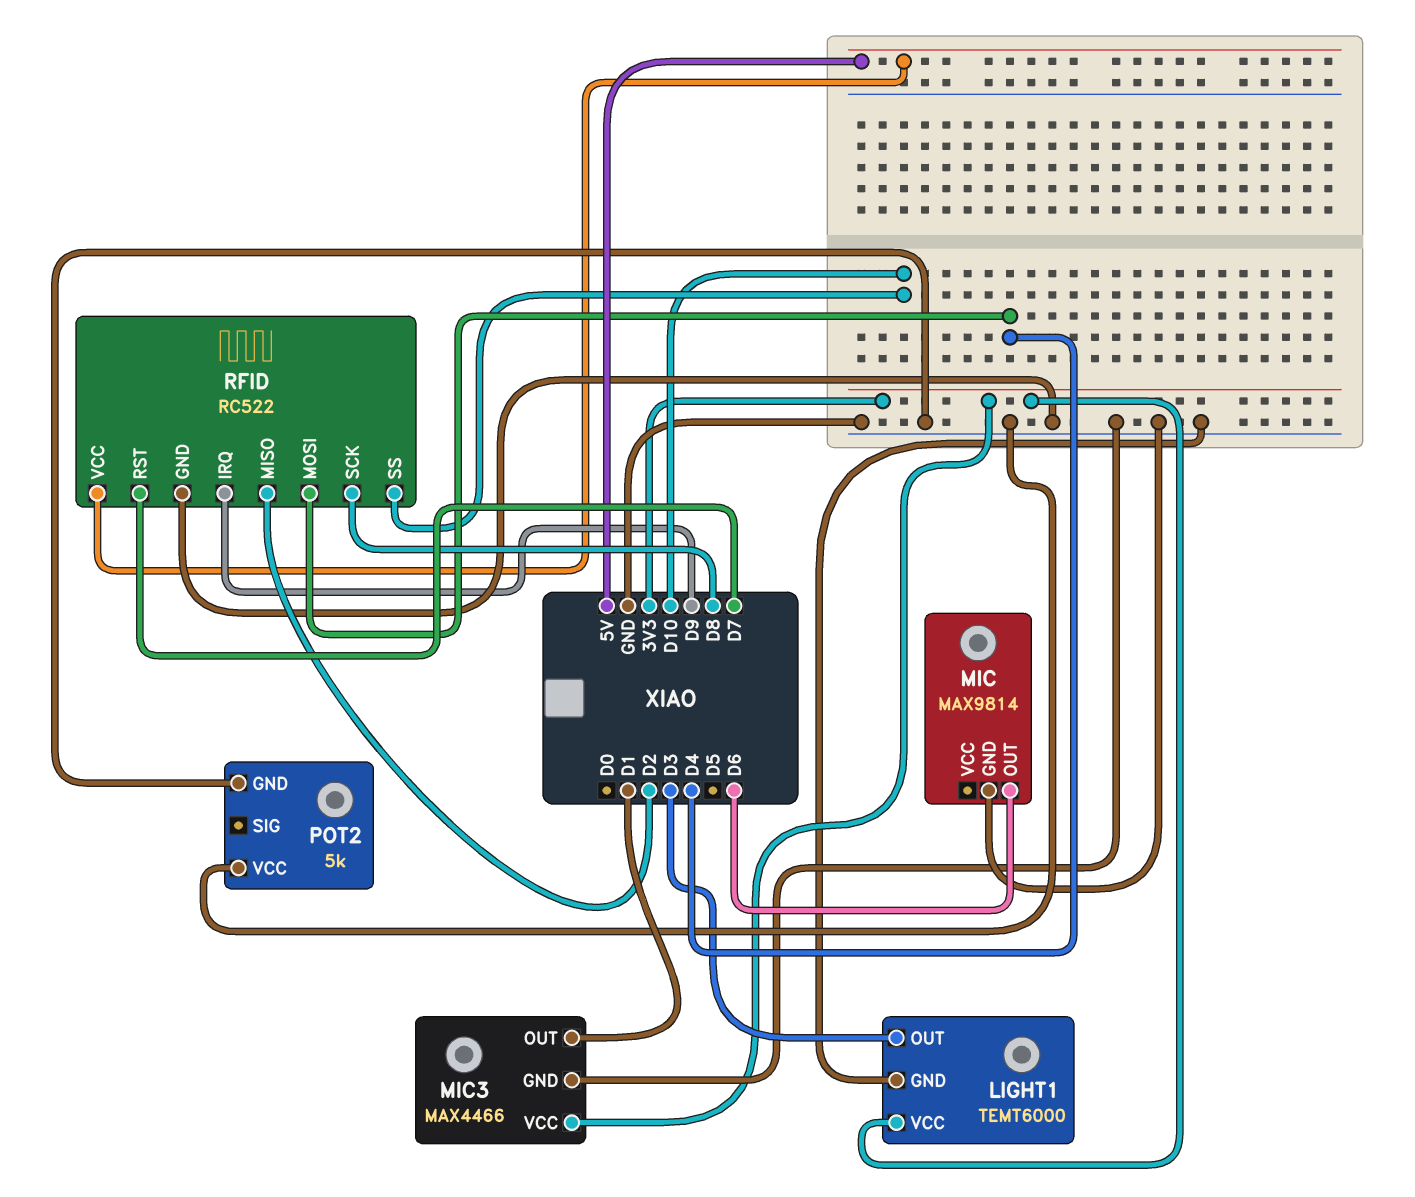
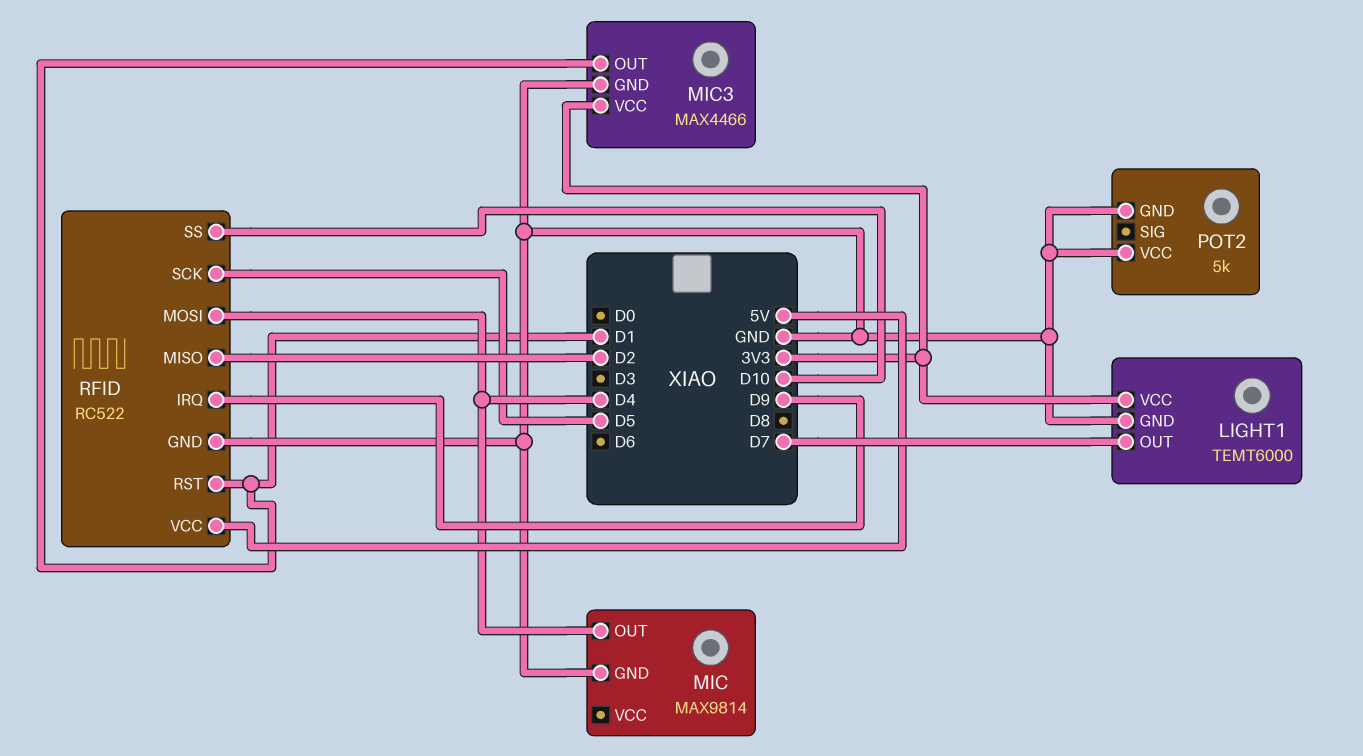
LIGHT1 pin OUT: D3 -> D7
MIC pin OUT: D6 -> D4
RFID pin RST: D7 -> D1
RFID pin SCK: D8 -> D5

